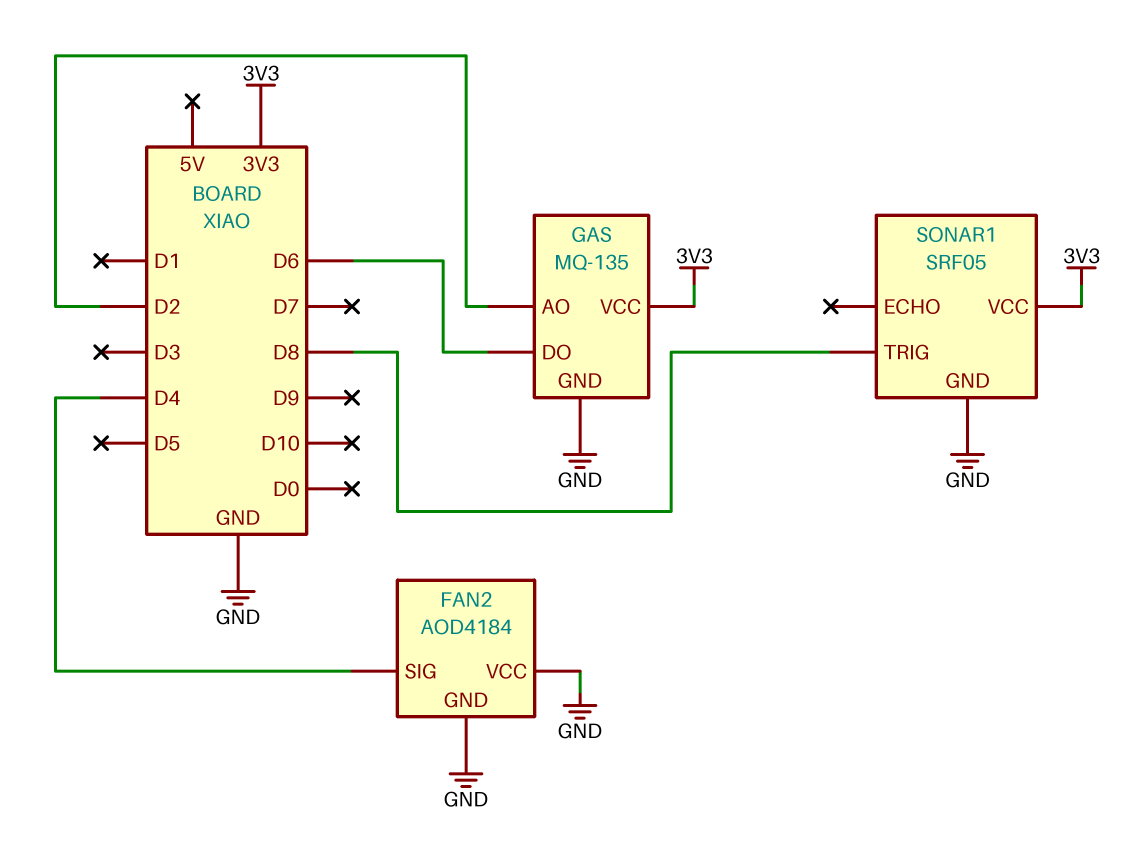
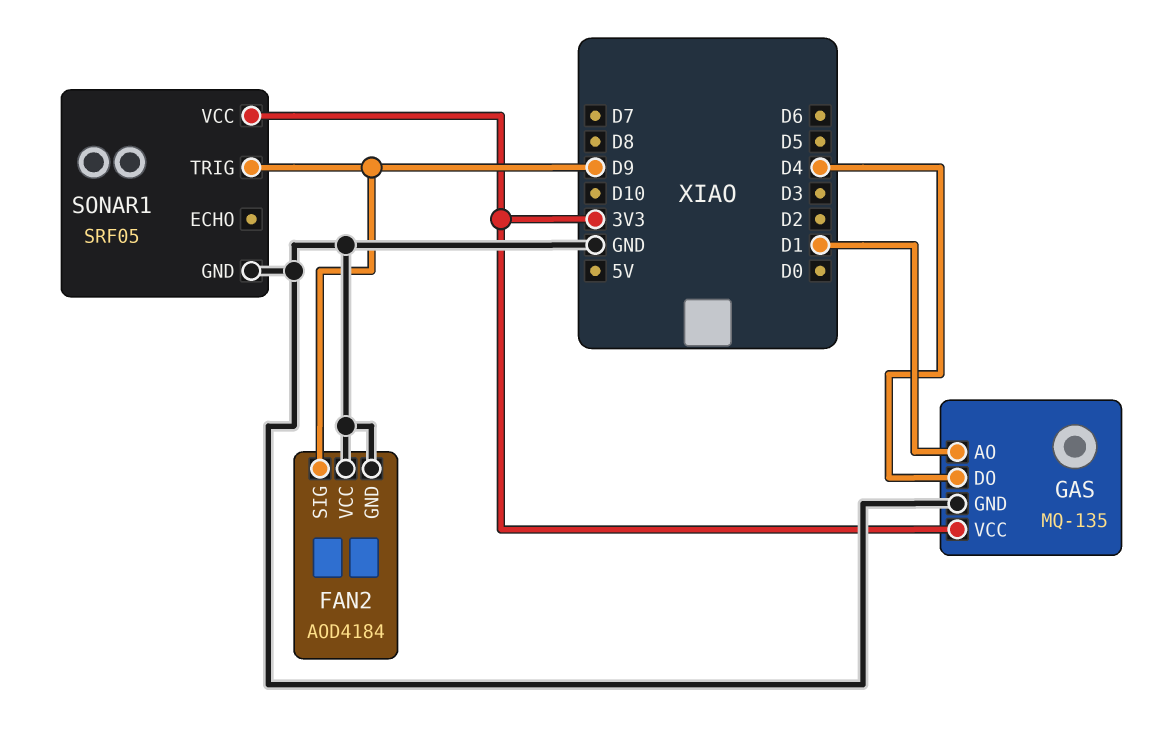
FAN2 pin SIG: D4 -> D9
GAS pin AO: D2 -> D1
GAS pin DO: D6 -> D4
SONAR1 pin TRIG: D8 -> D9

